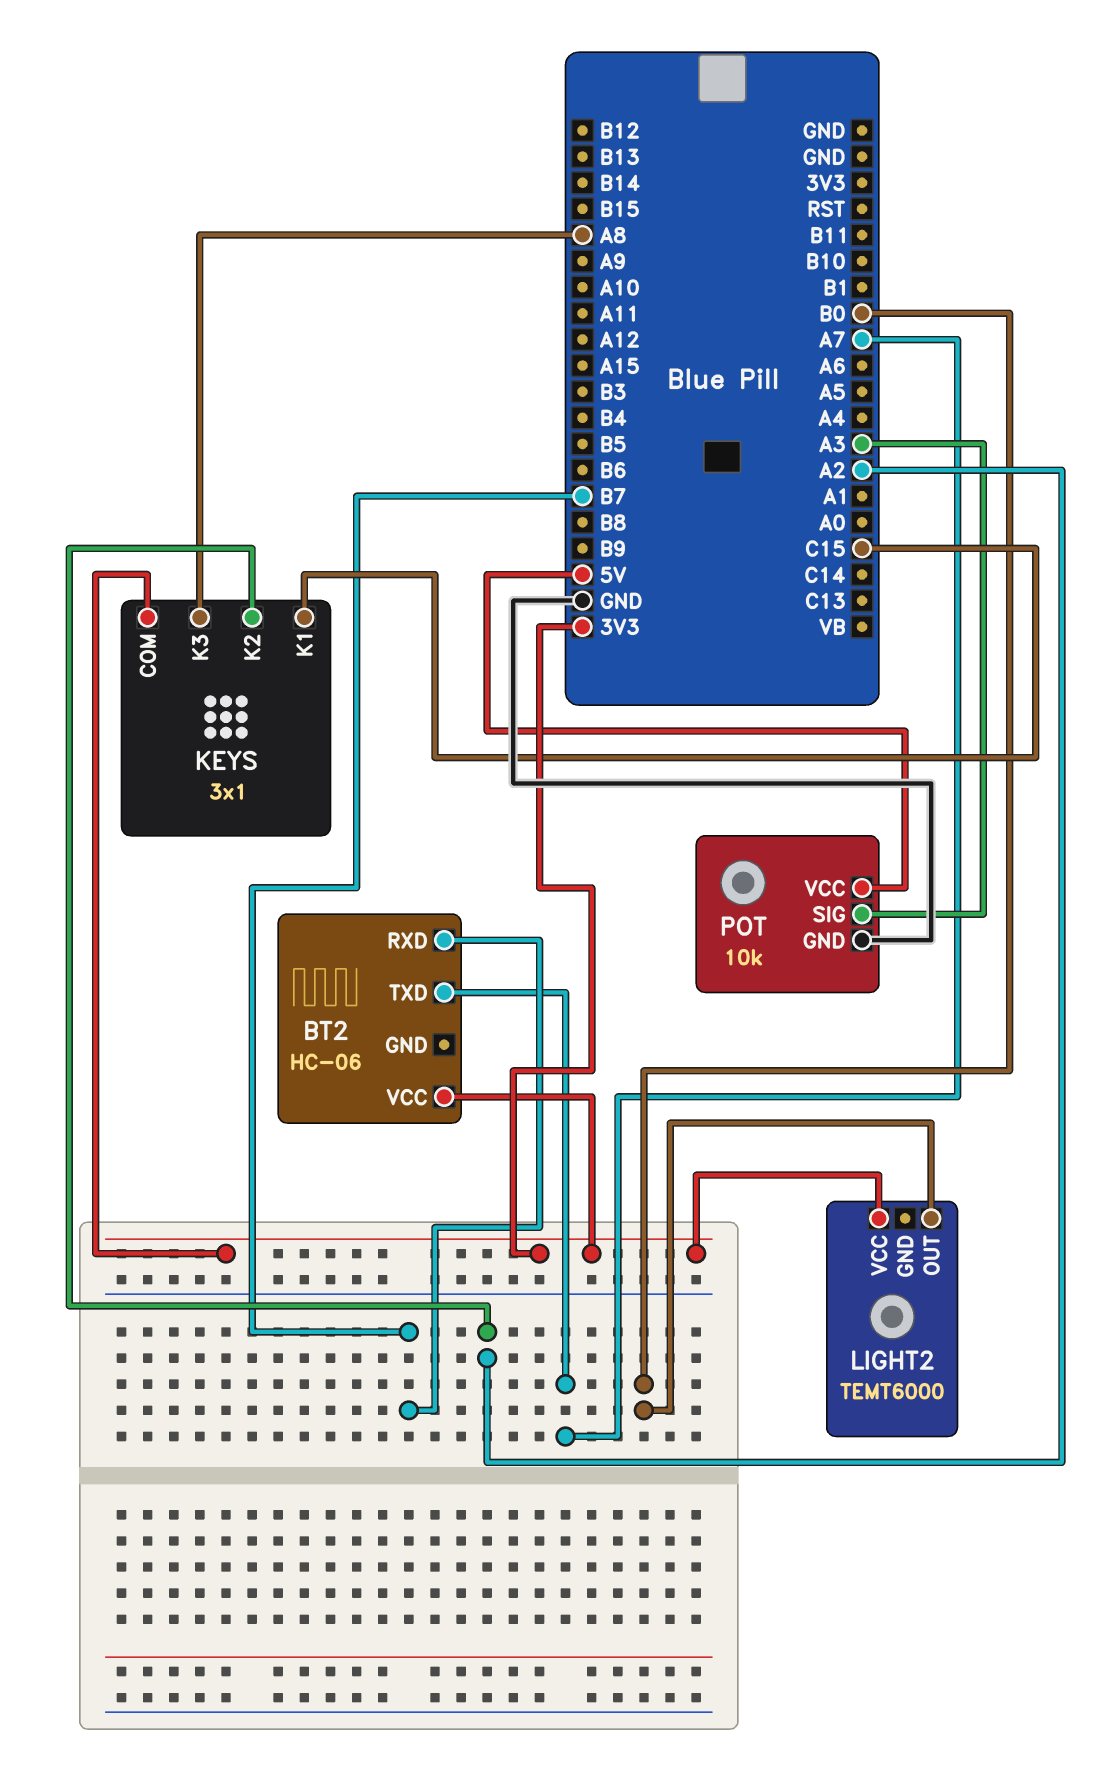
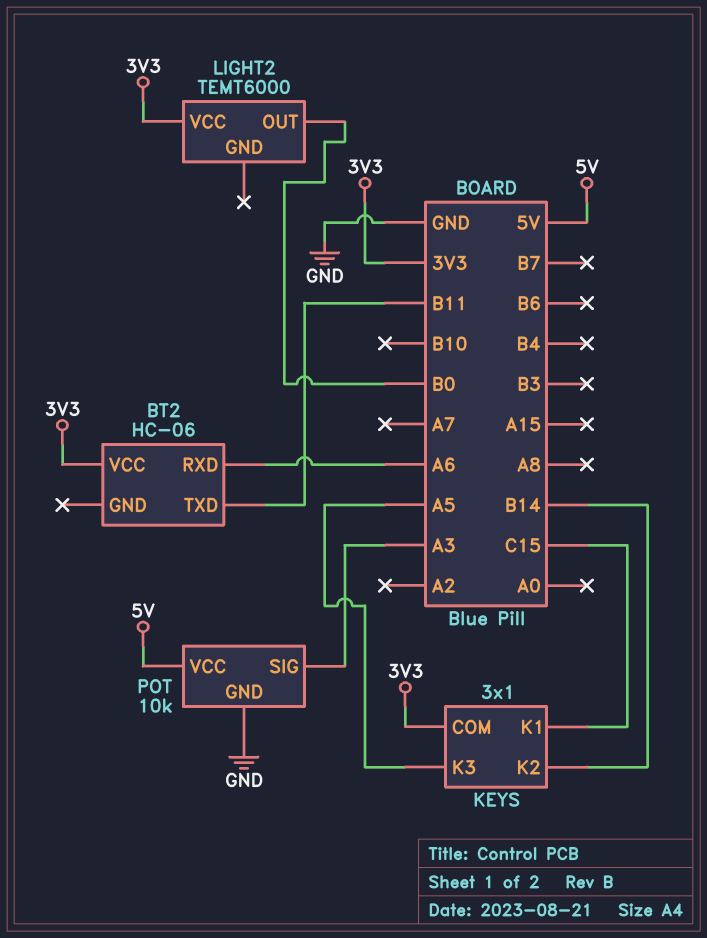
BT2 pin RXD: B7 -> A6
BT2 pin TXD: A7 -> B11
KEYS pin K2: A2 -> B14
KEYS pin K3: A8 -> A5

